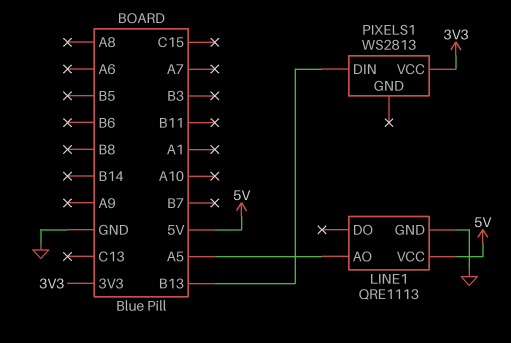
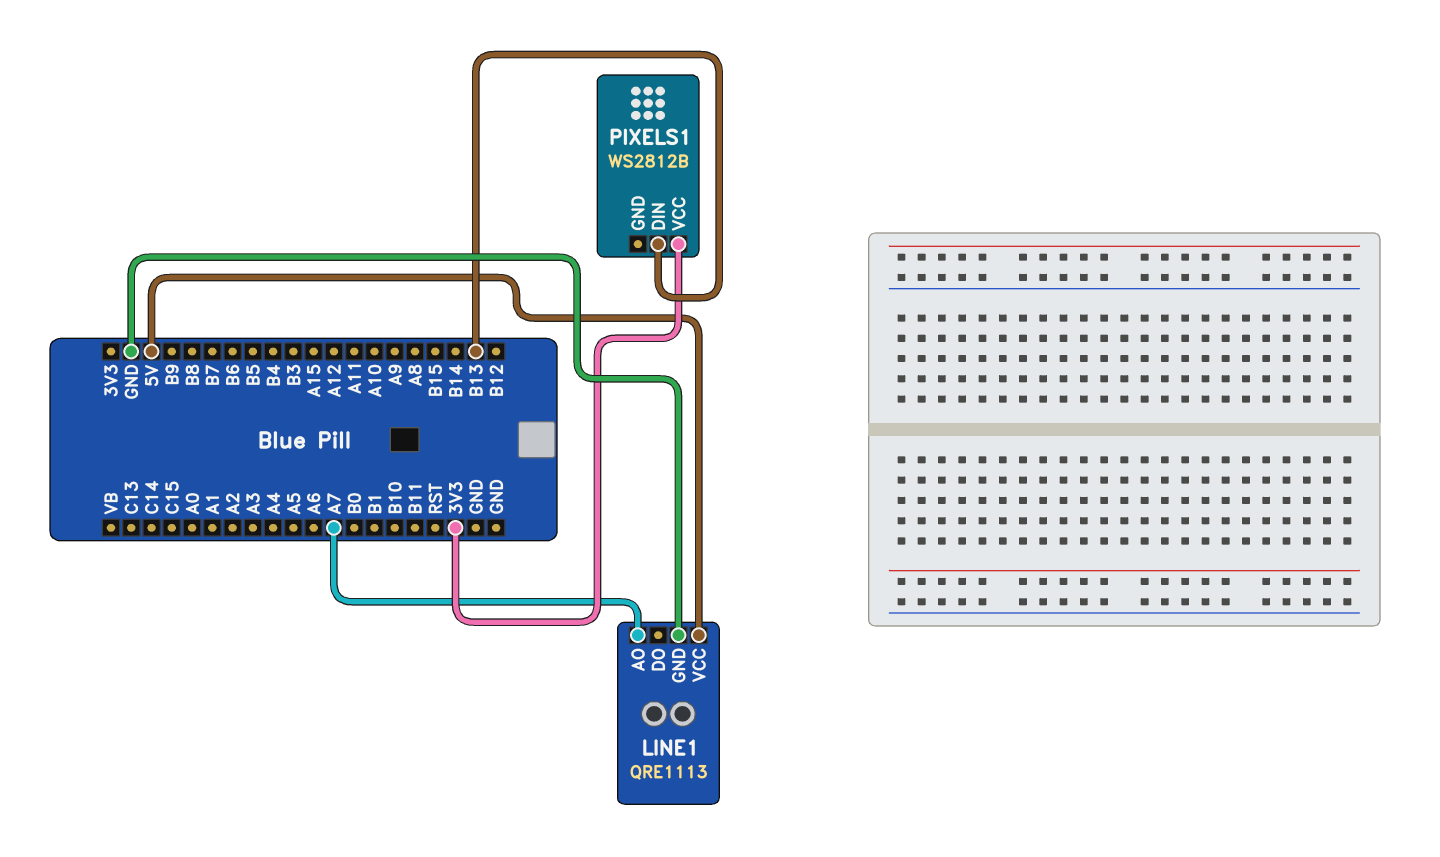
LINE1 pin AO: A5 -> A7
PIXELS1: WS2813 -> WS2812B

